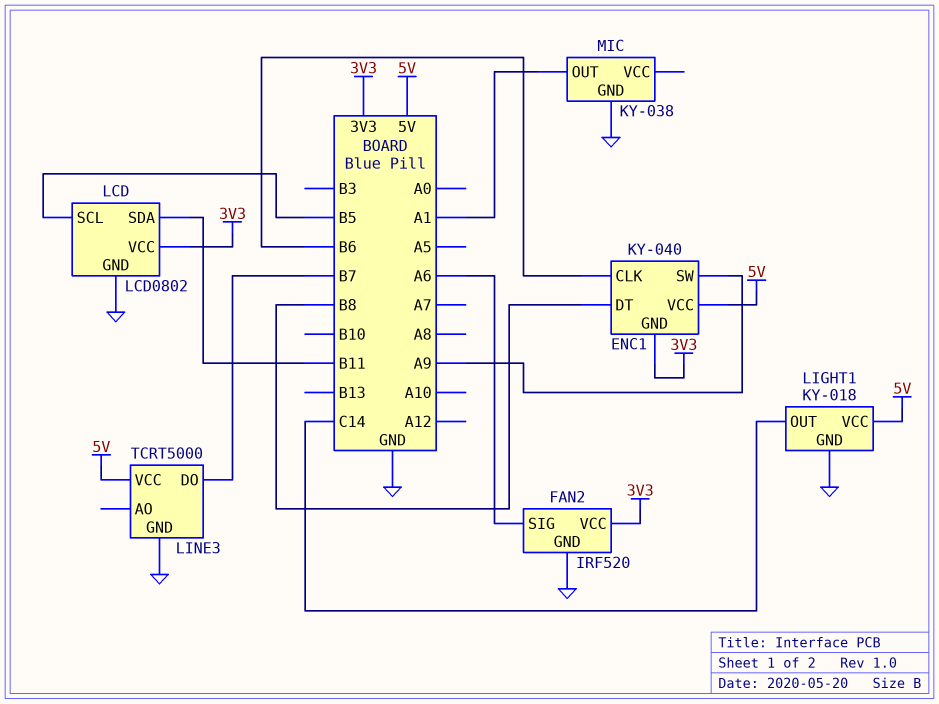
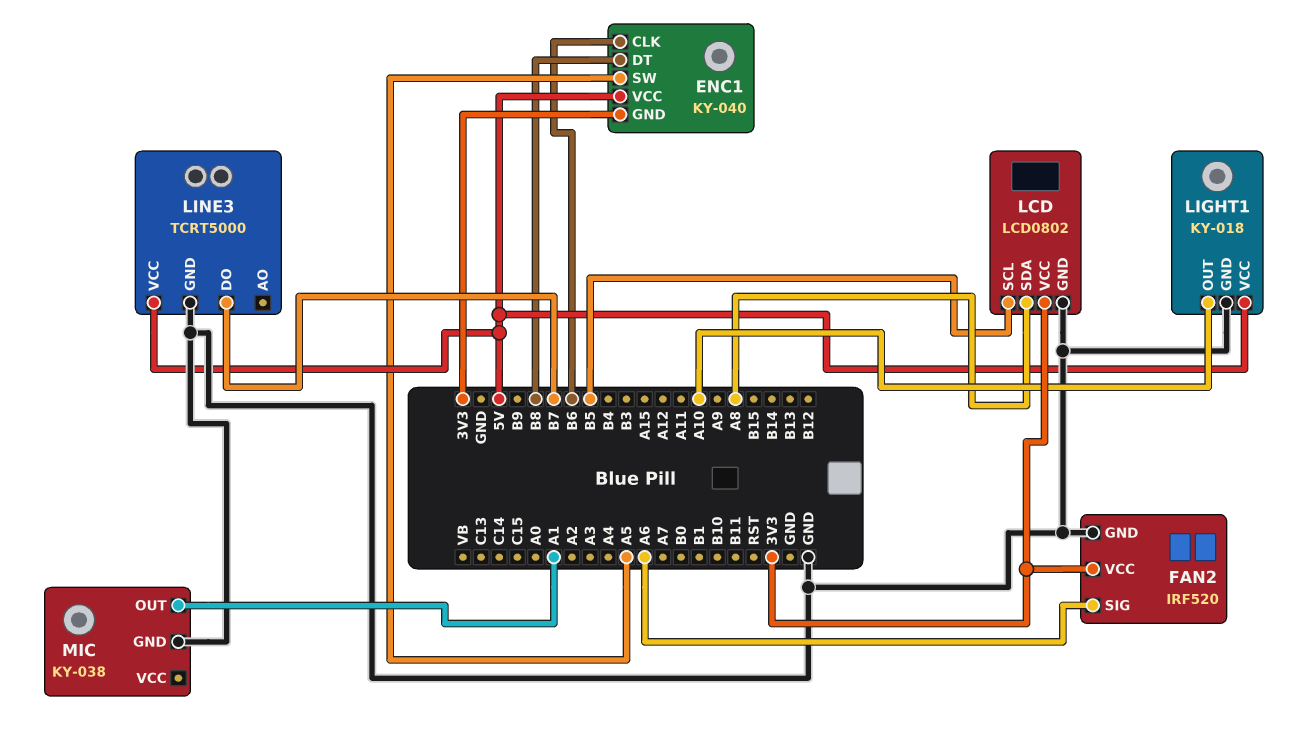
ENC1 pin SW: A9 -> A5
LCD pin SDA: B11 -> A8
LIGHT1 pin OUT: C14 -> A10

